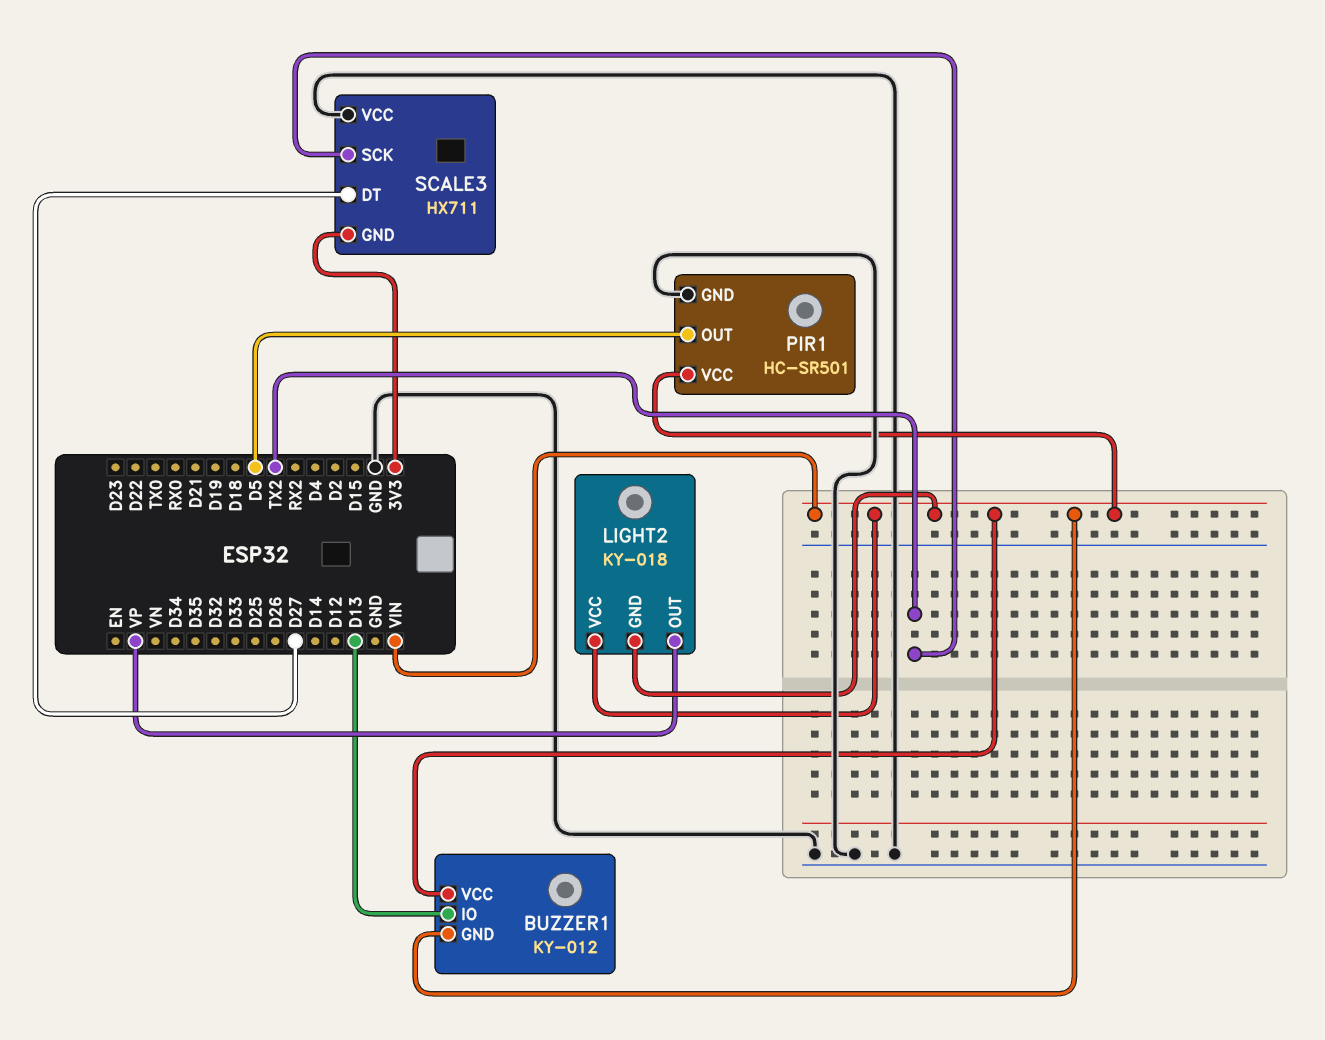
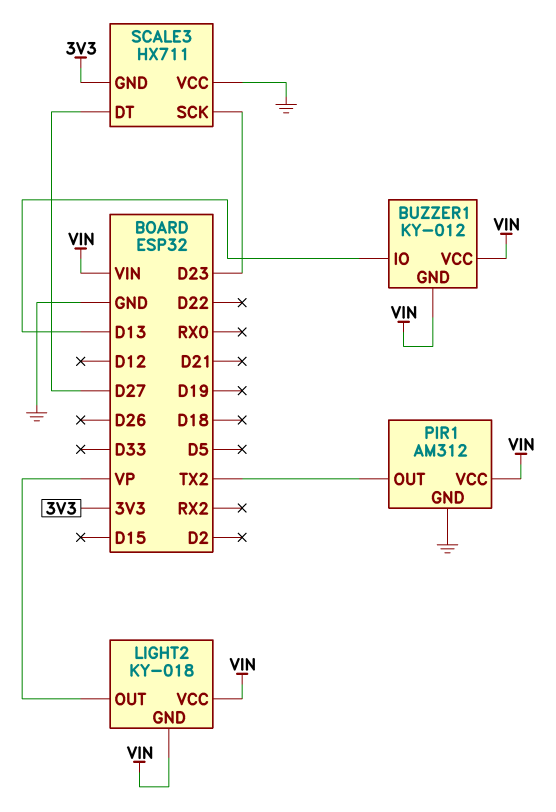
PIR1: HC-SR501 -> AM312
PIR1 pin OUT: D5 -> TX2
SCALE3 pin SCK: TX2 -> D23

